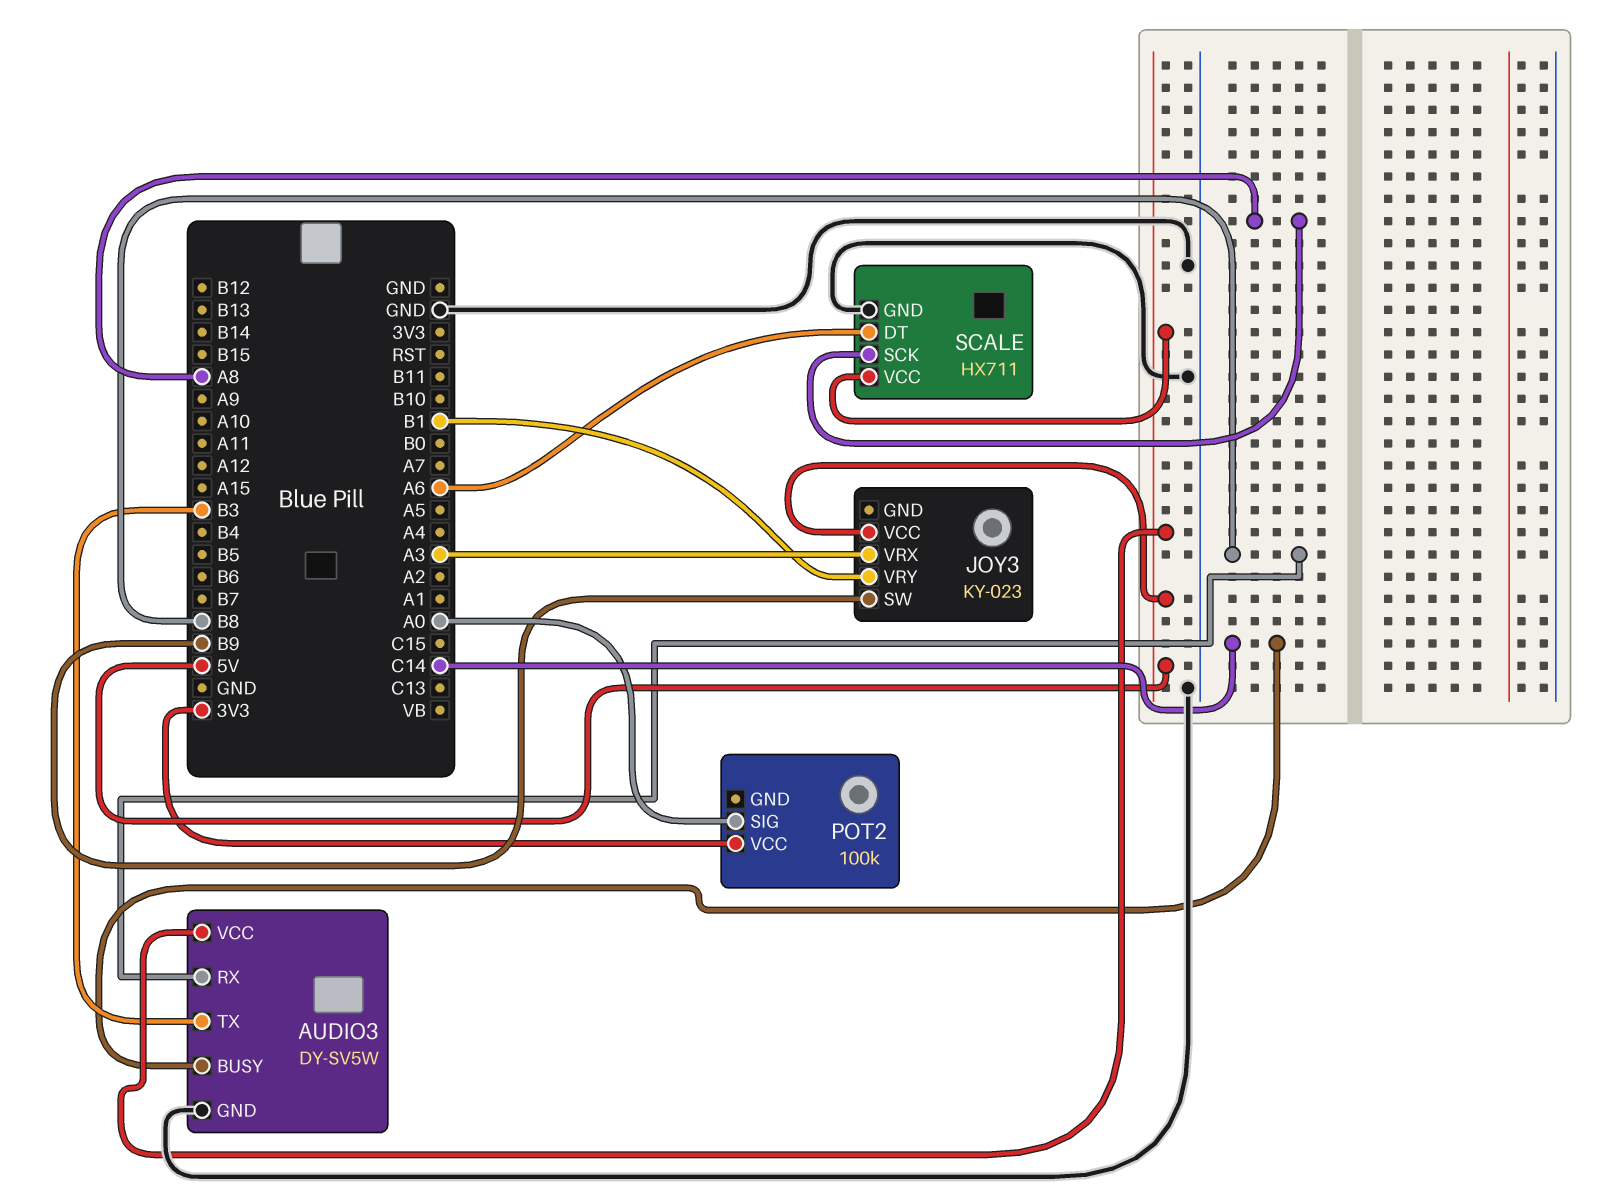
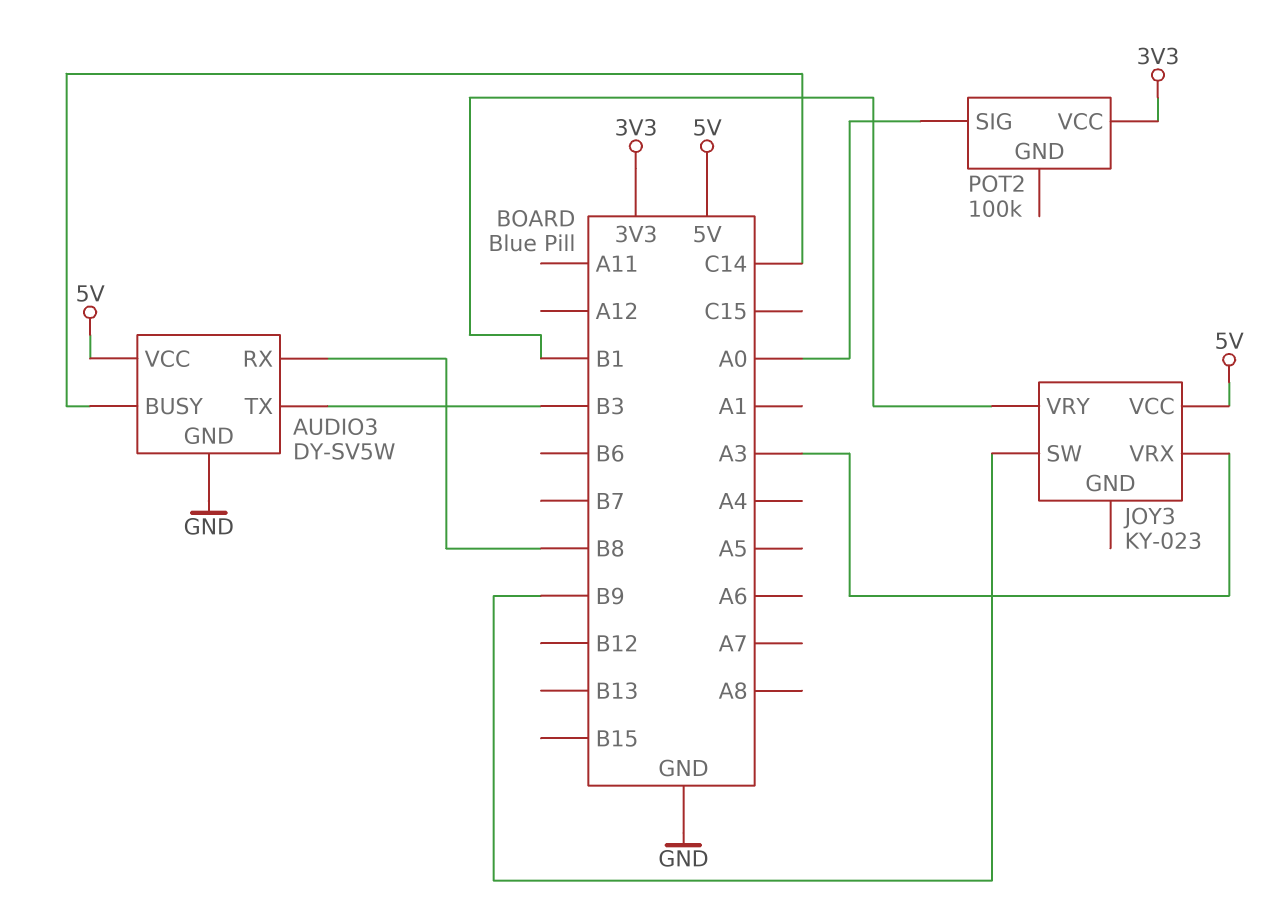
SCALE: HX711 -> none
SCALE pin DT: A6 -> none
SCALE pin GND: GND -> none
SCALE pin SCK: A8 -> none
SCALE pin VCC: 5V -> none

